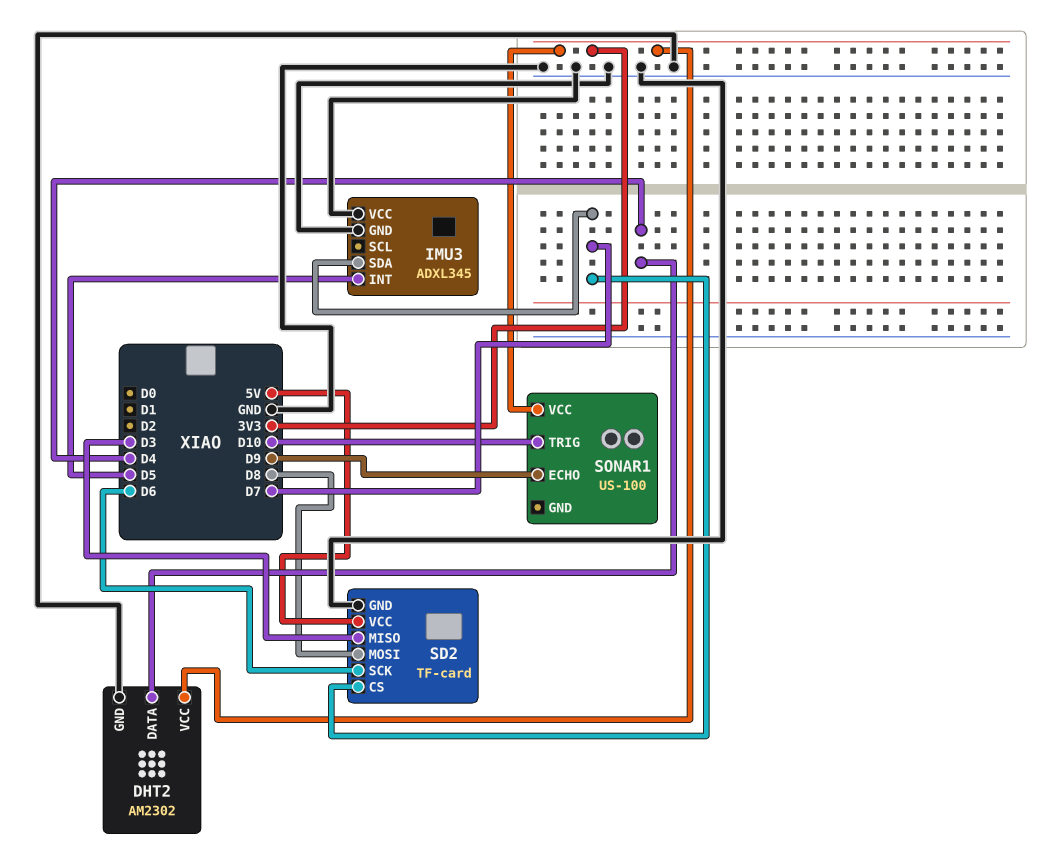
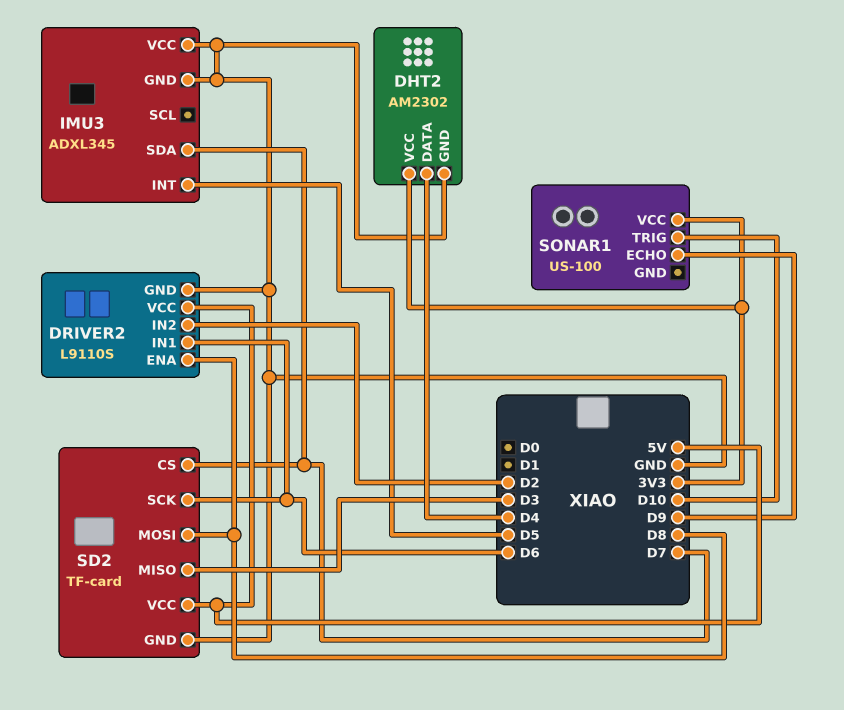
DRIVER2: none -> L9110S
DRIVER2 pin ENA: none -> D8
DRIVER2 pin GND: none -> GND
DRIVER2 pin IN1: none -> D6
DRIVER2 pin IN2: none -> D2
DRIVER2 pin VCC: none -> 5V

